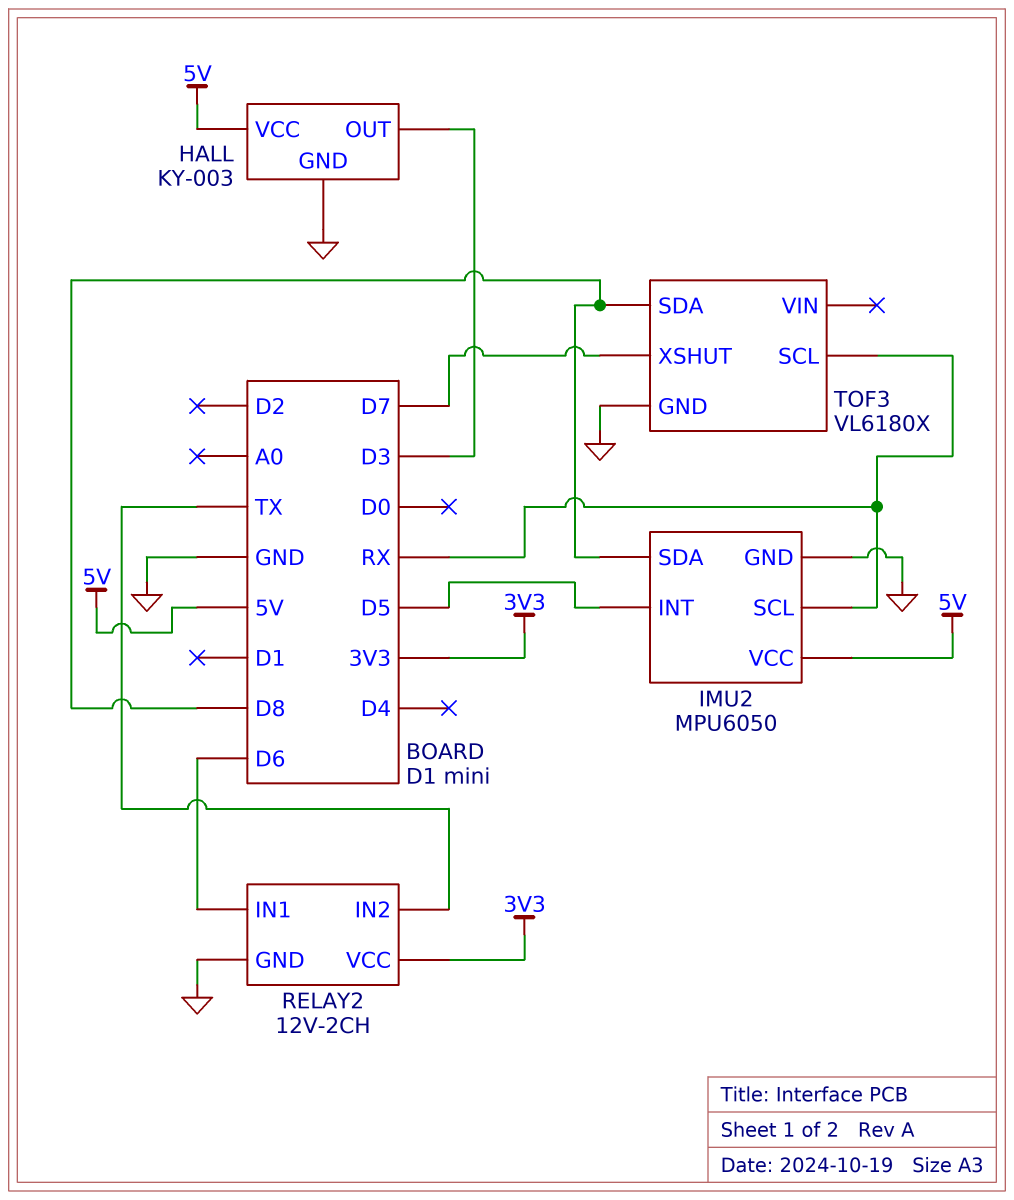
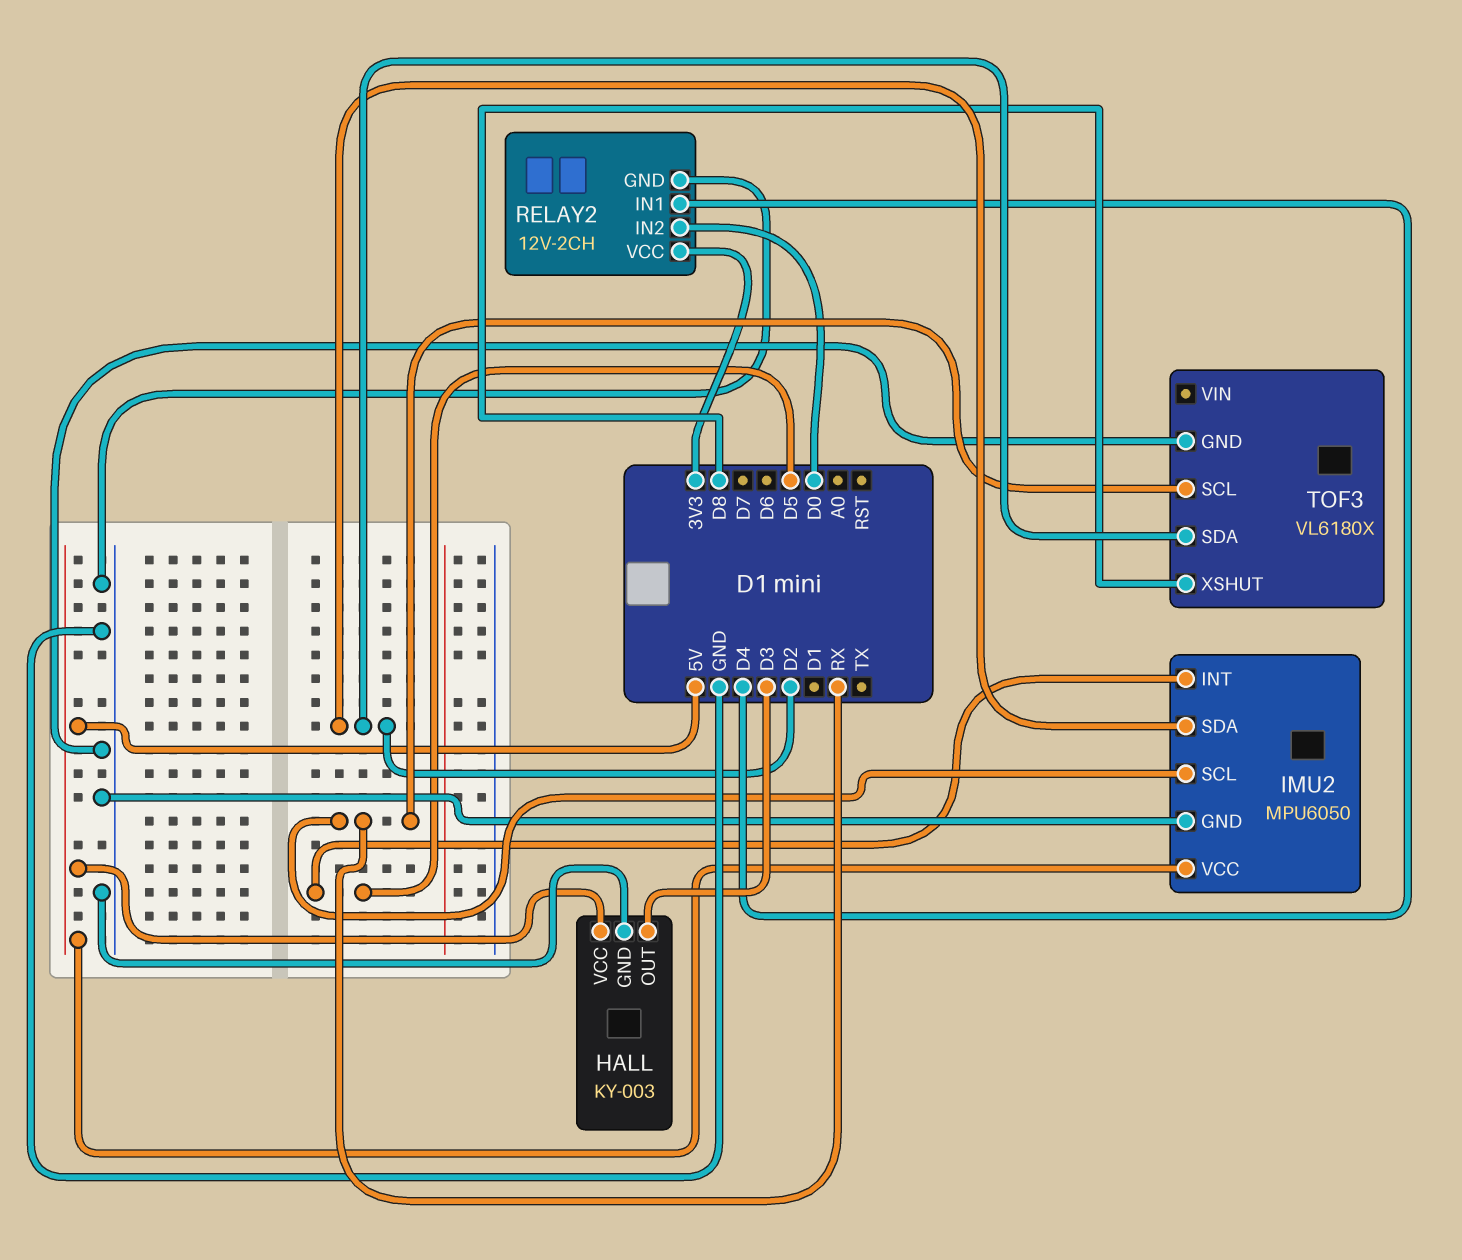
IMU2 pin SDA: D8 -> D2
RELAY2 pin IN1: D6 -> D4
RELAY2 pin IN2: TX -> D0
TOF3 pin SDA: D8 -> D2
TOF3 pin XSHUT: D7 -> D8

